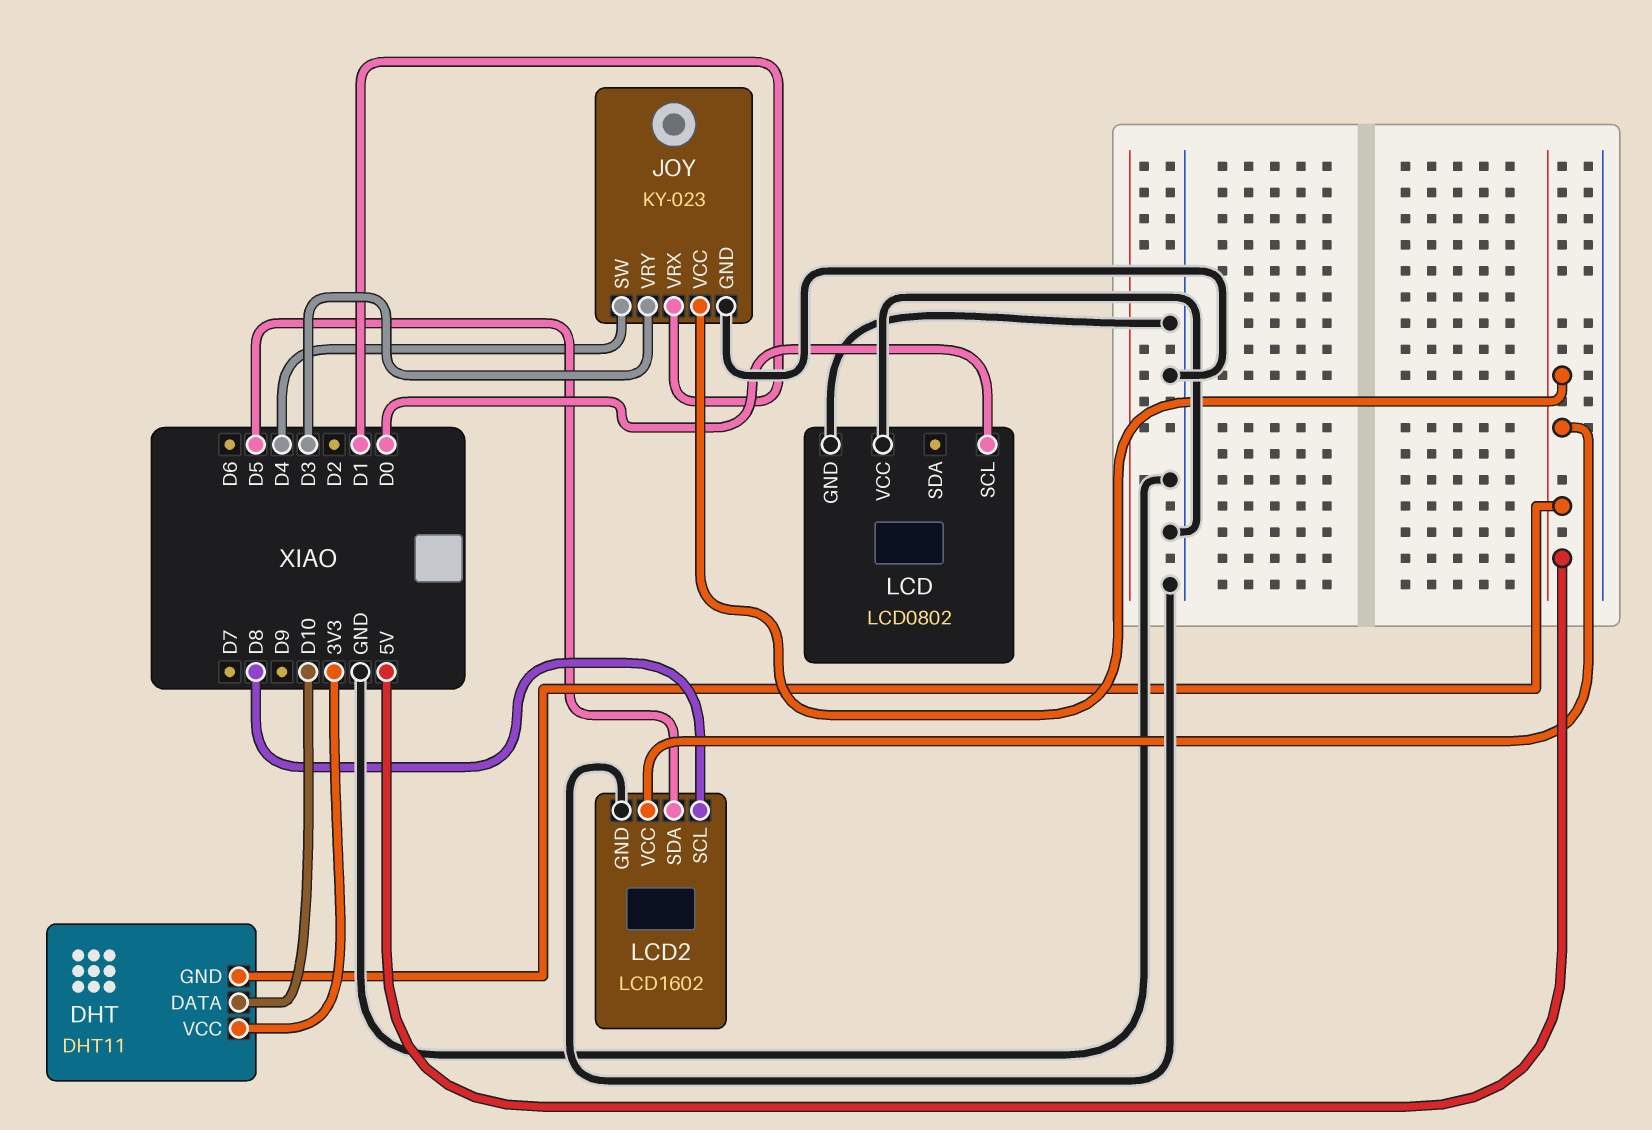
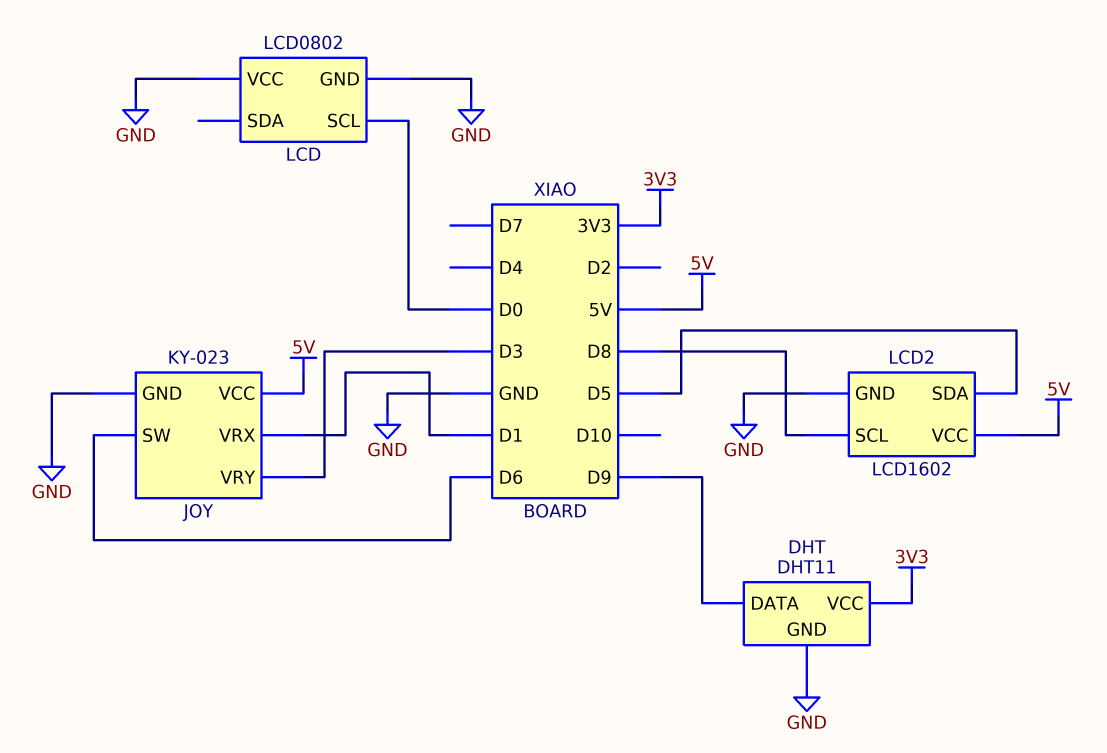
DHT pin DATA: D10 -> D9
DHT pin GND: 5V -> GND
JOY pin SW: D4 -> D6

